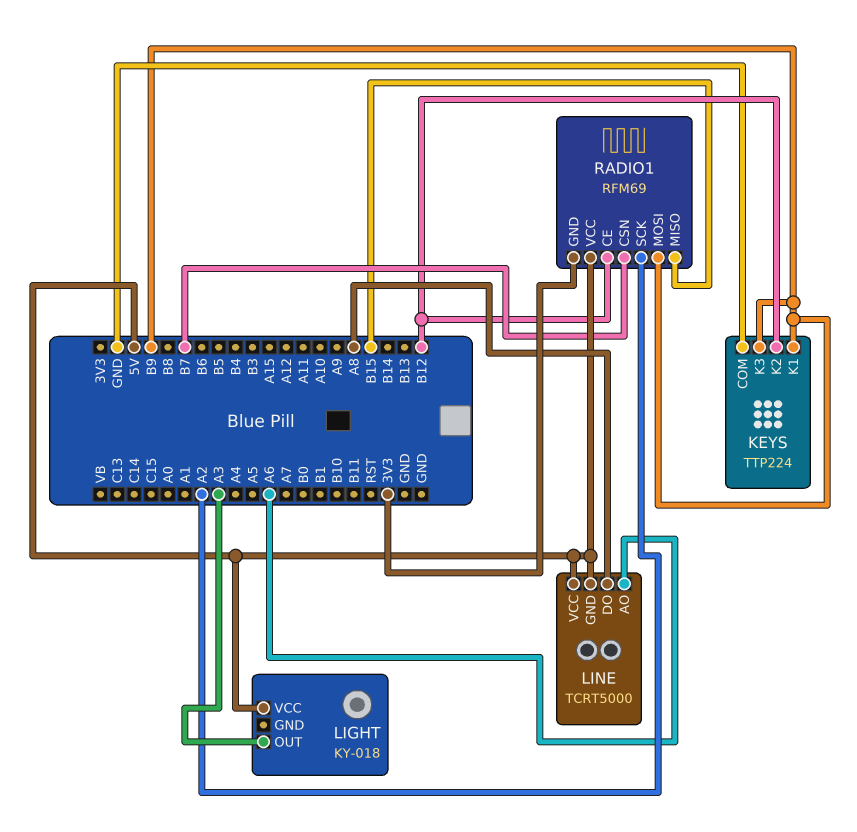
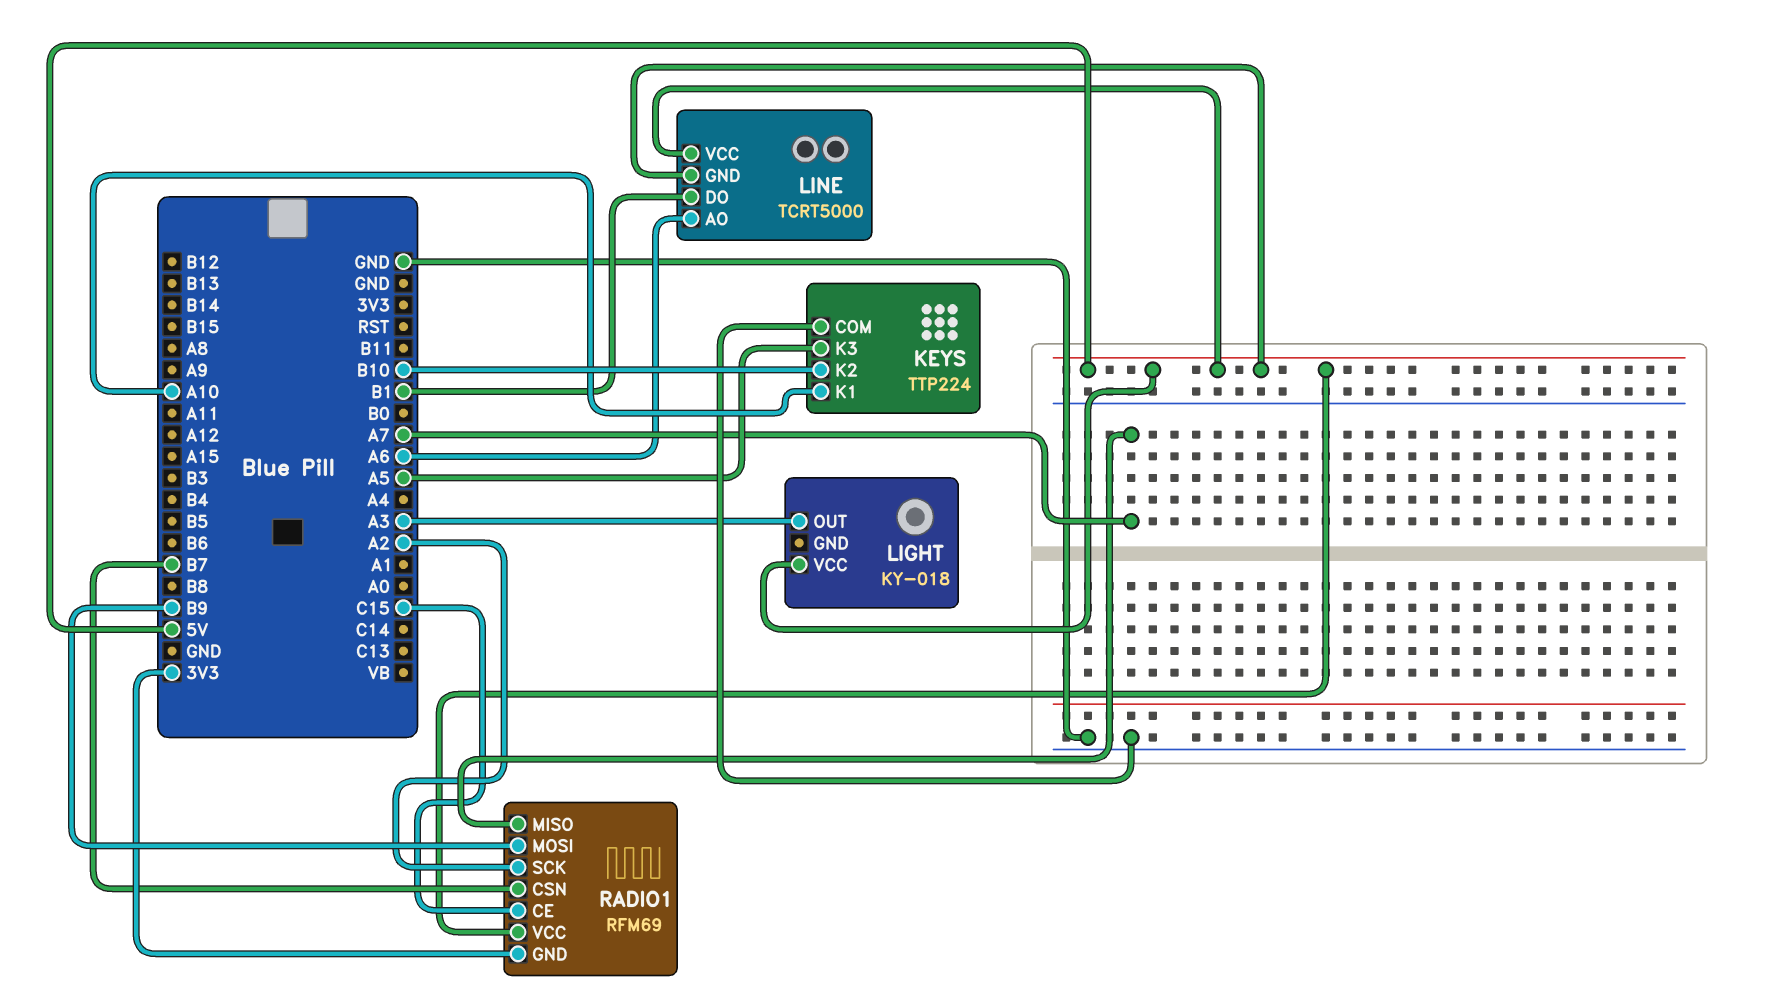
KEYS pin K1: B9 -> A10
KEYS pin K2: B12 -> B10
KEYS pin K3: B9 -> A5
LINE pin DO: A8 -> B1
RADIO1 pin CE: B12 -> C15
RADIO1 pin MISO: B15 -> A7

